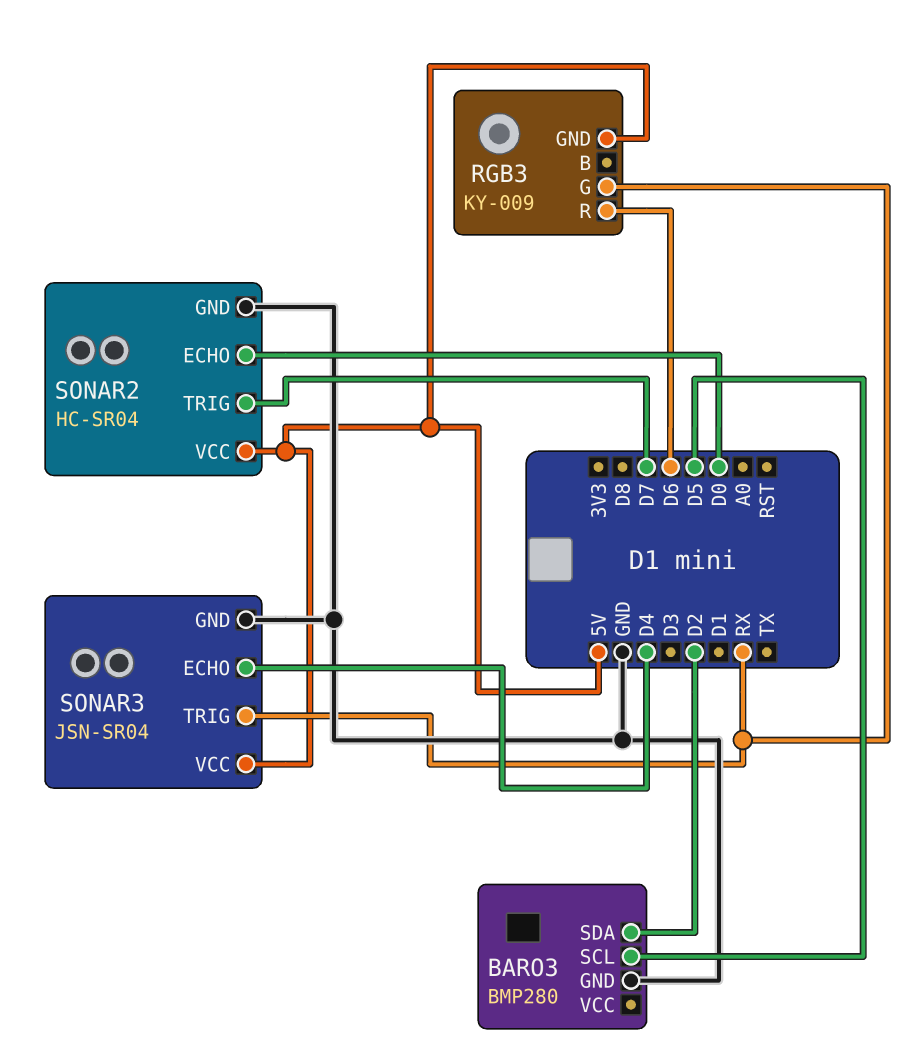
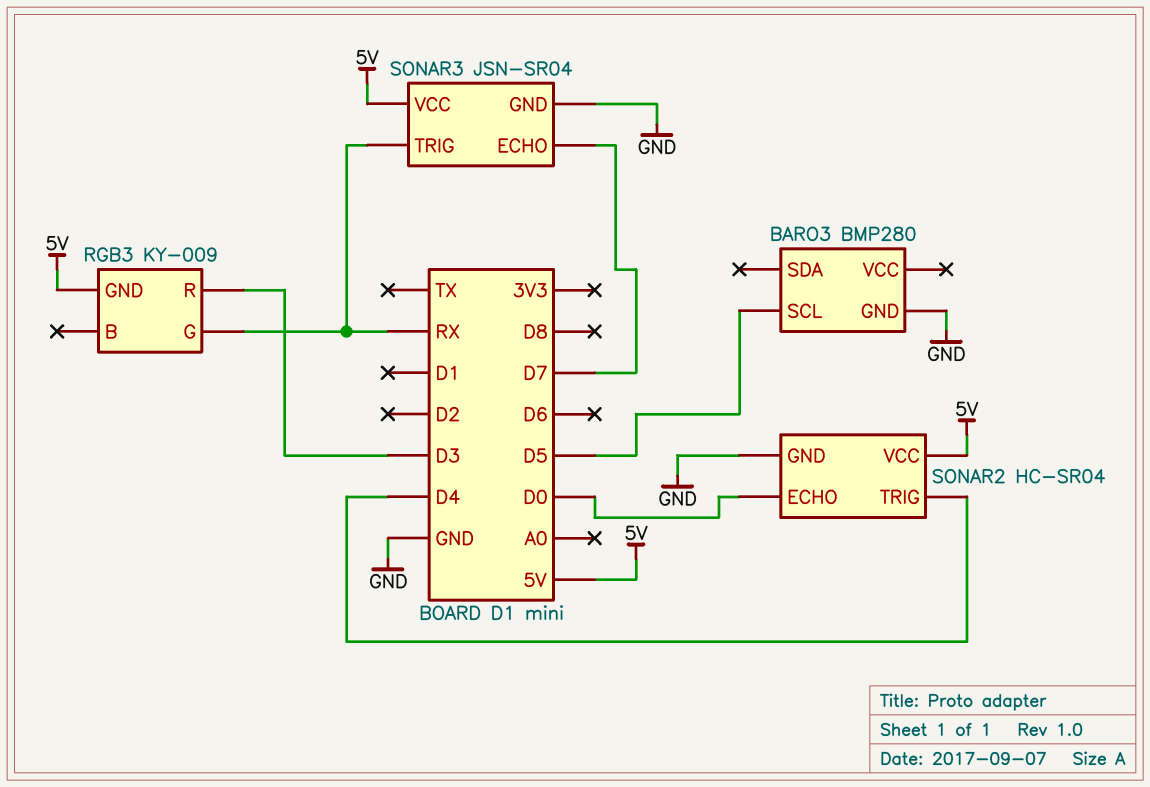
BARO3 pin SDA: D2 -> none
RGB3 pin R: D6 -> D3
SONAR2 pin TRIG: D7 -> D4
SONAR3 pin ECHO: D4 -> D7

